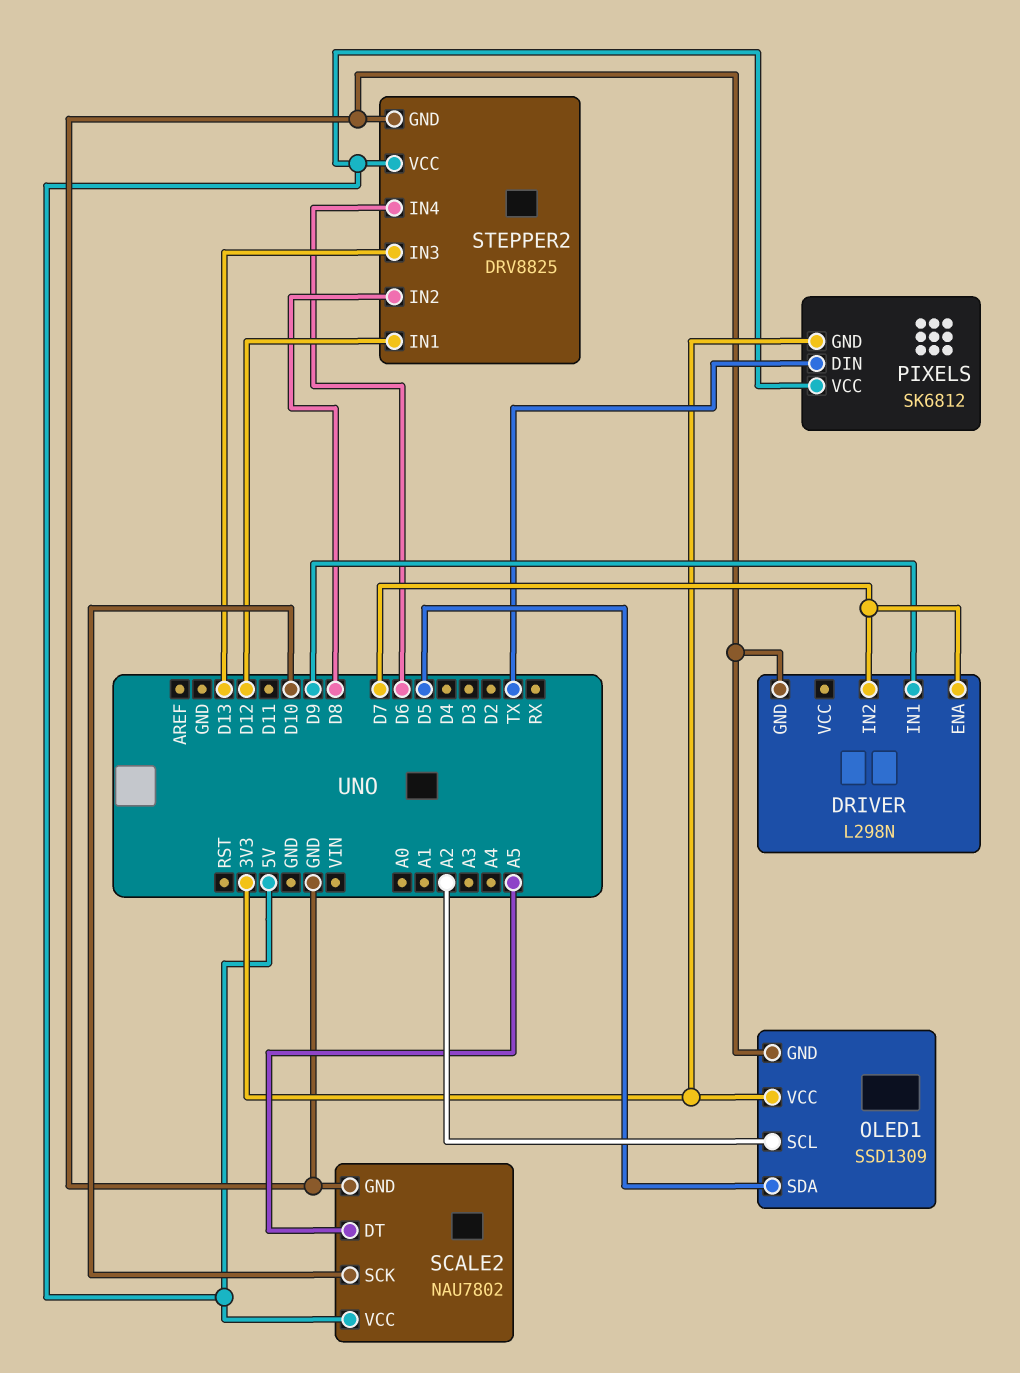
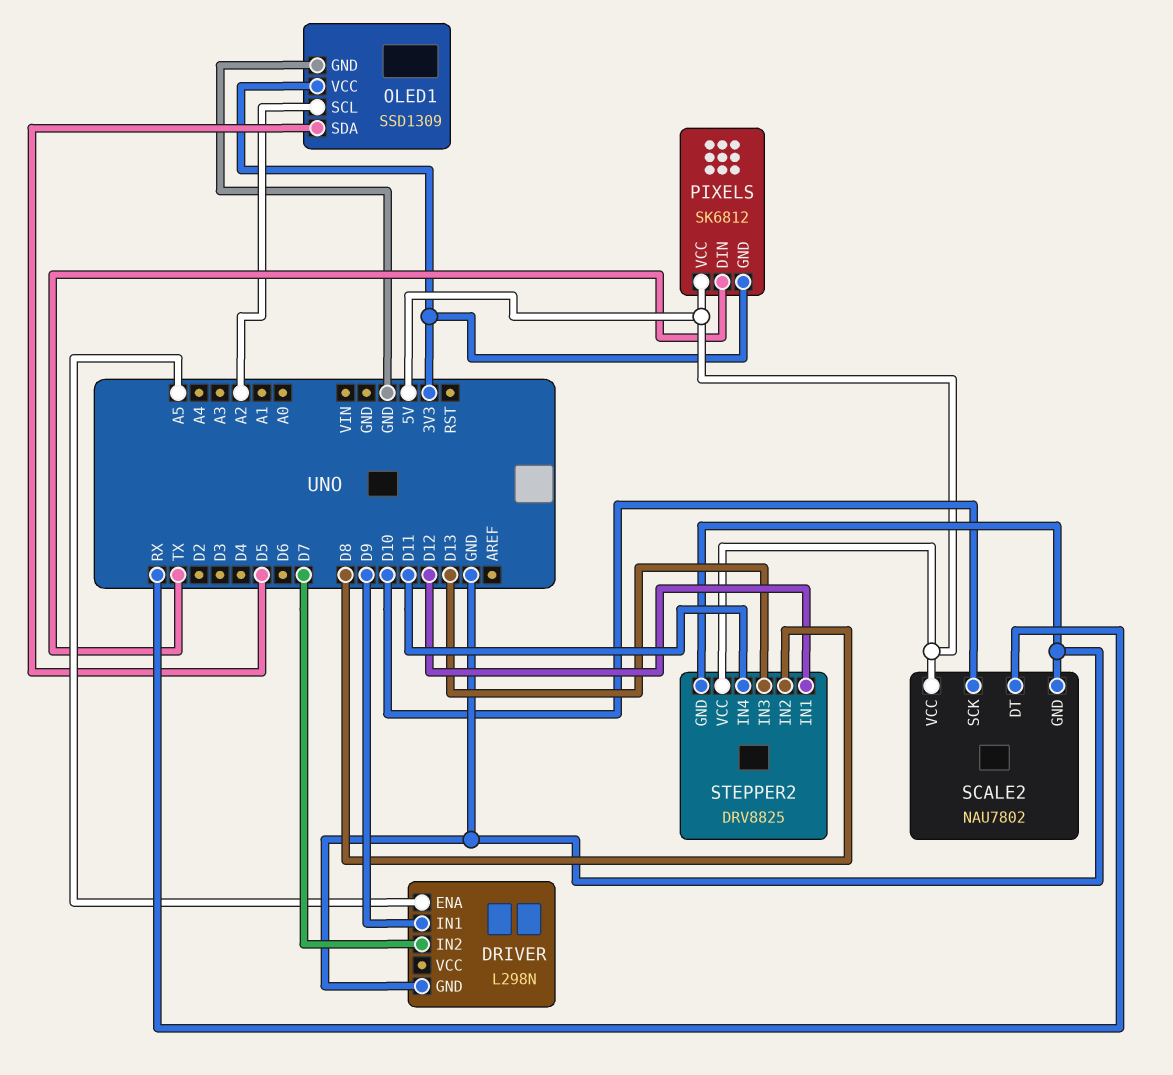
DRIVER pin ENA: D7 -> A5
SCALE2 pin DT: A5 -> RX
STEPPER2 pin IN4: D6 -> D11

